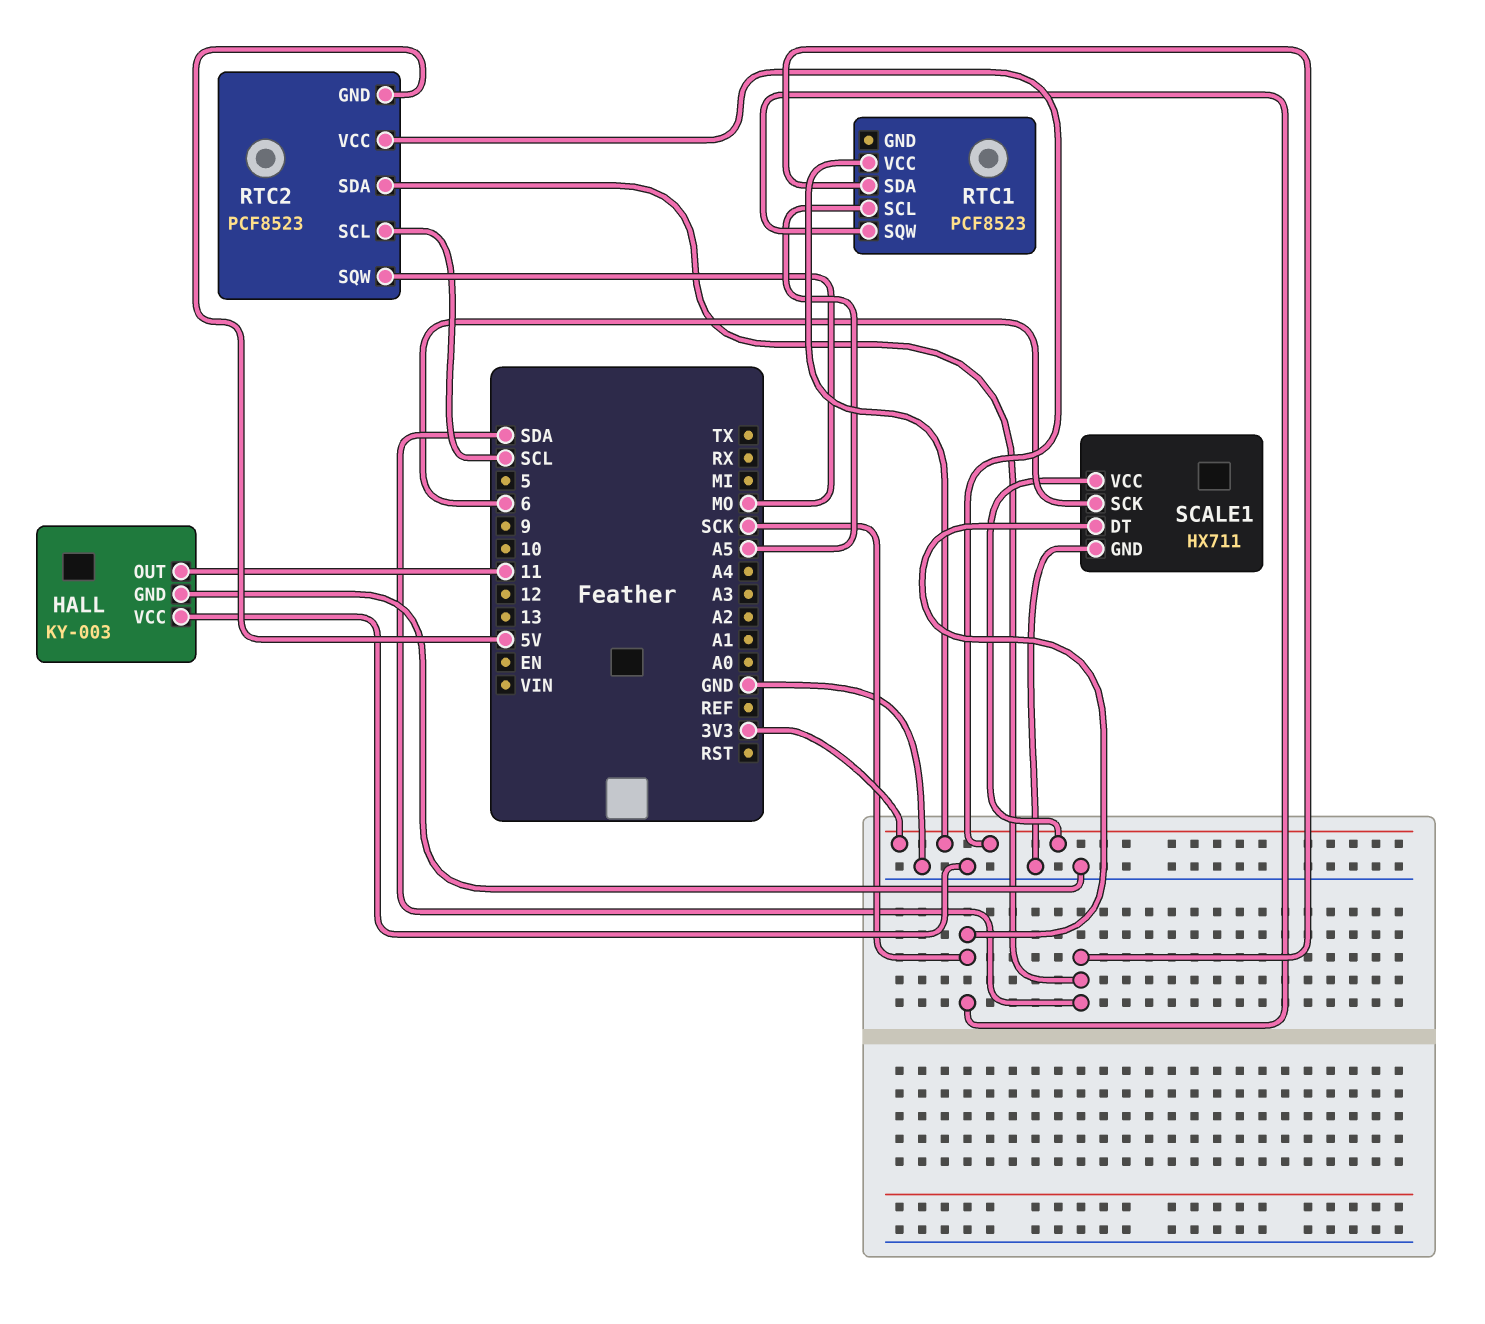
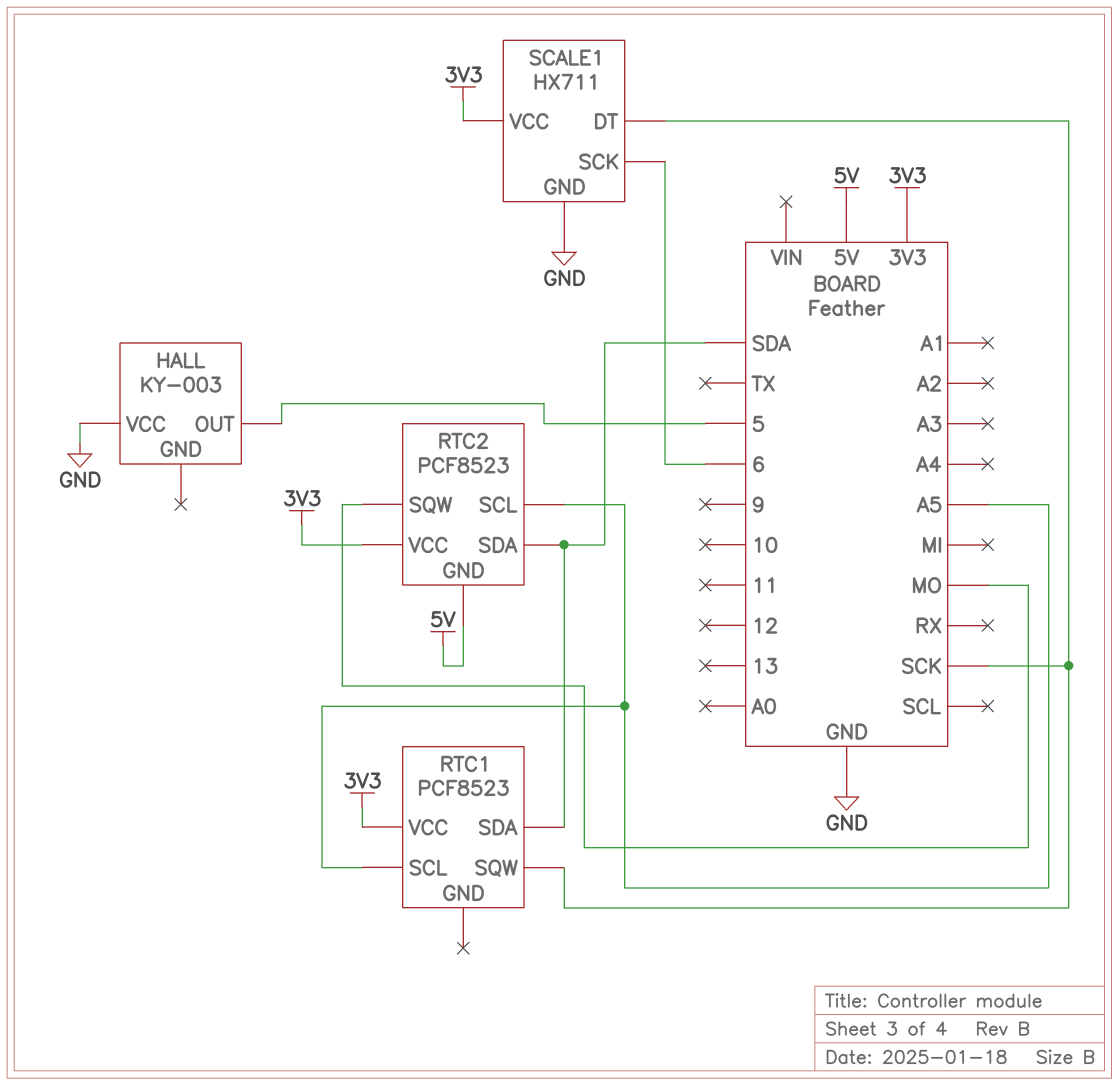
HALL pin GND: GND -> none
HALL pin OUT: 11 -> 5
RTC2 pin SCL: SCL -> A5

